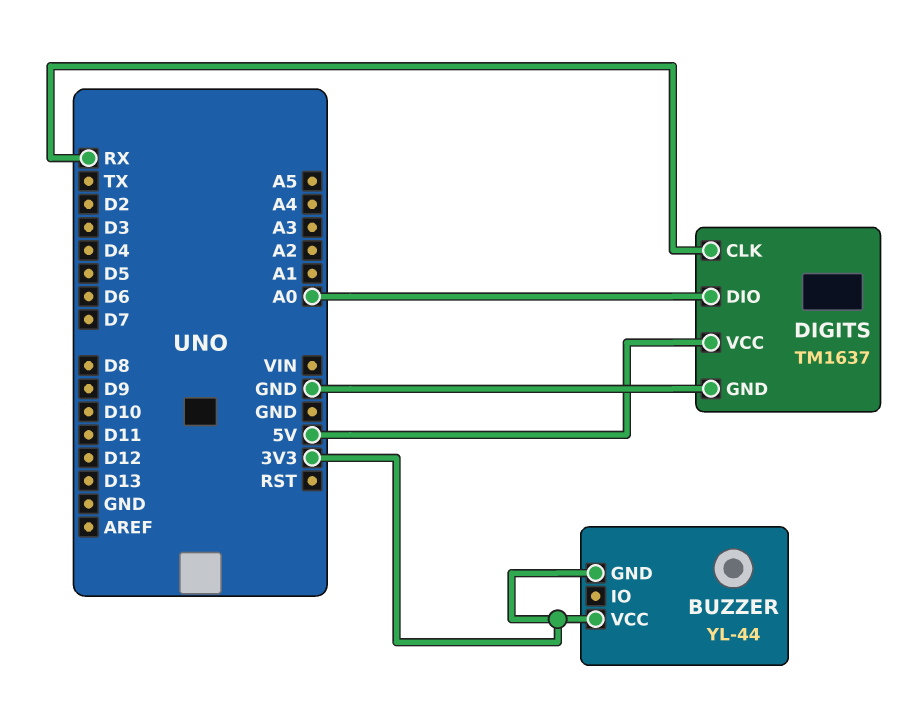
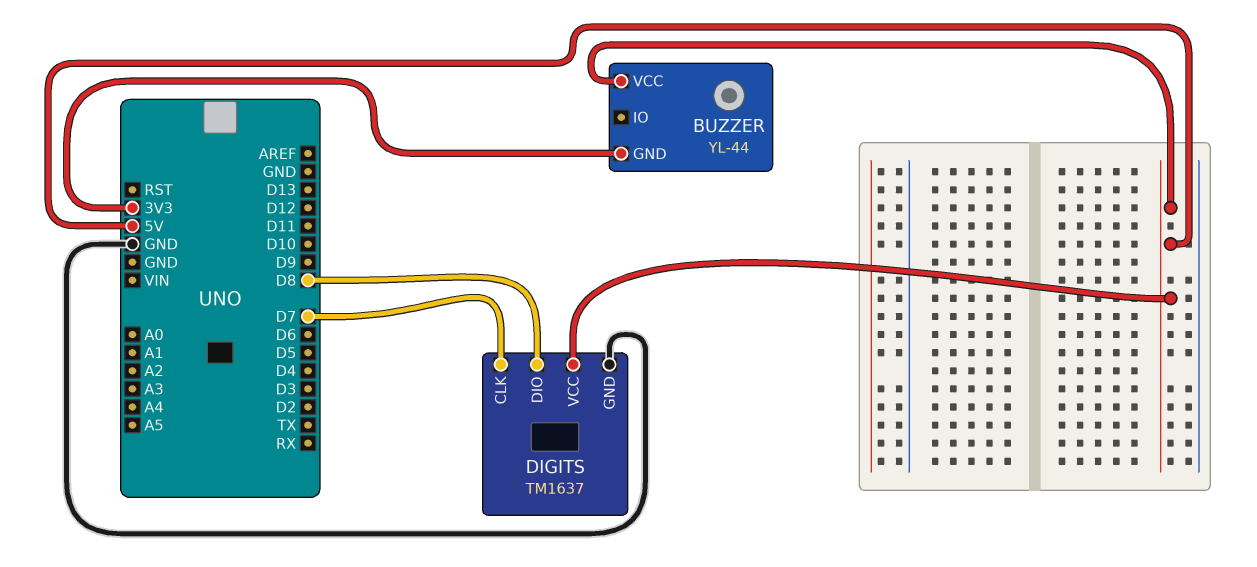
BUZZER pin VCC: 3V3 -> 5V
DIGITS pin CLK: RX -> D7
DIGITS pin DIO: A0 -> D8

